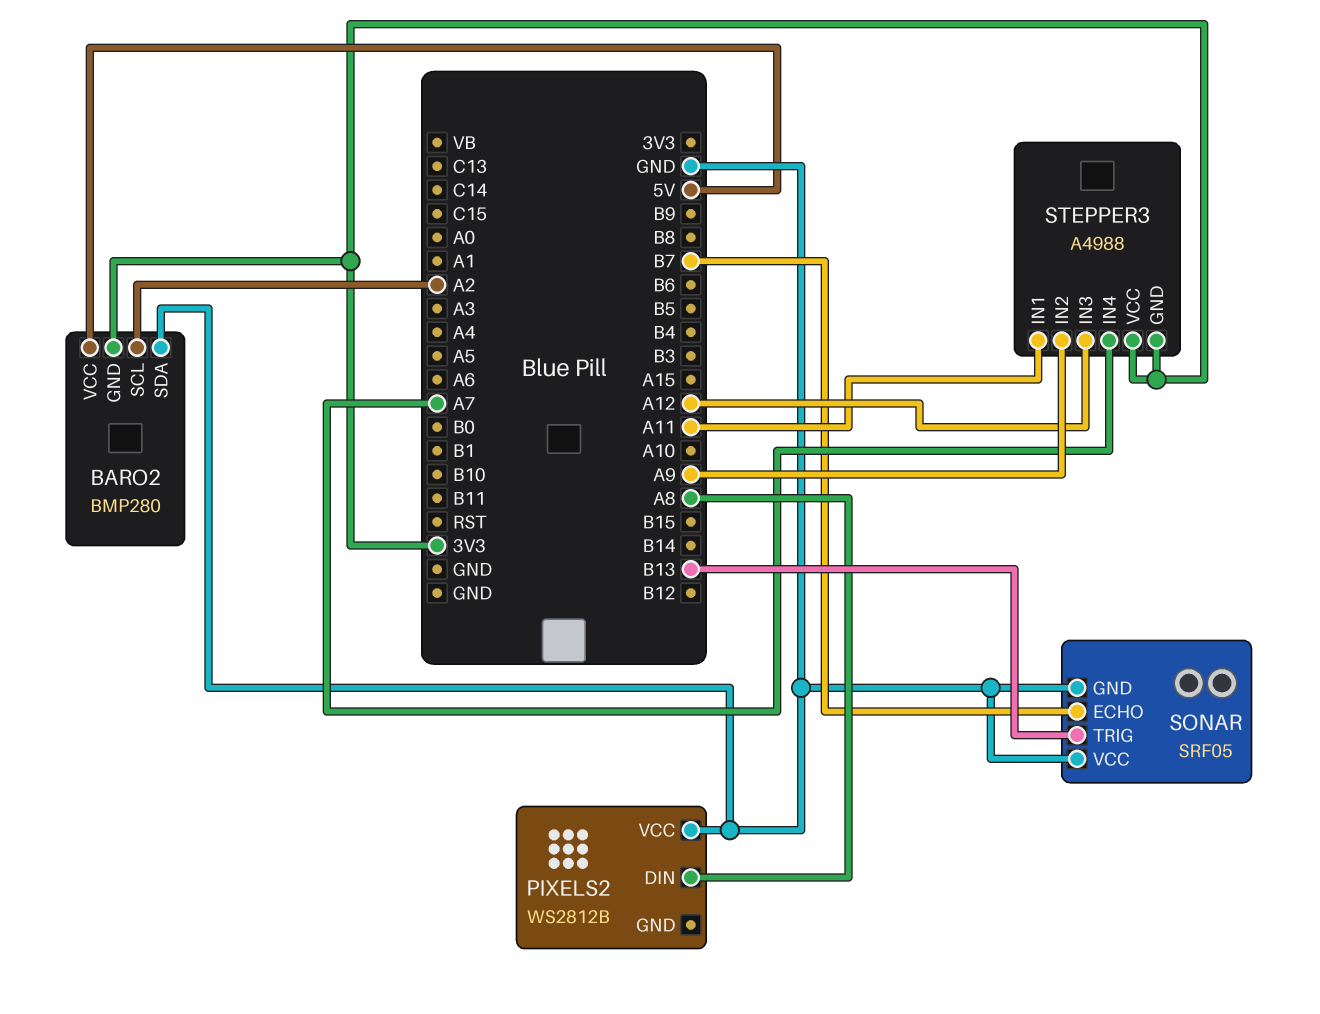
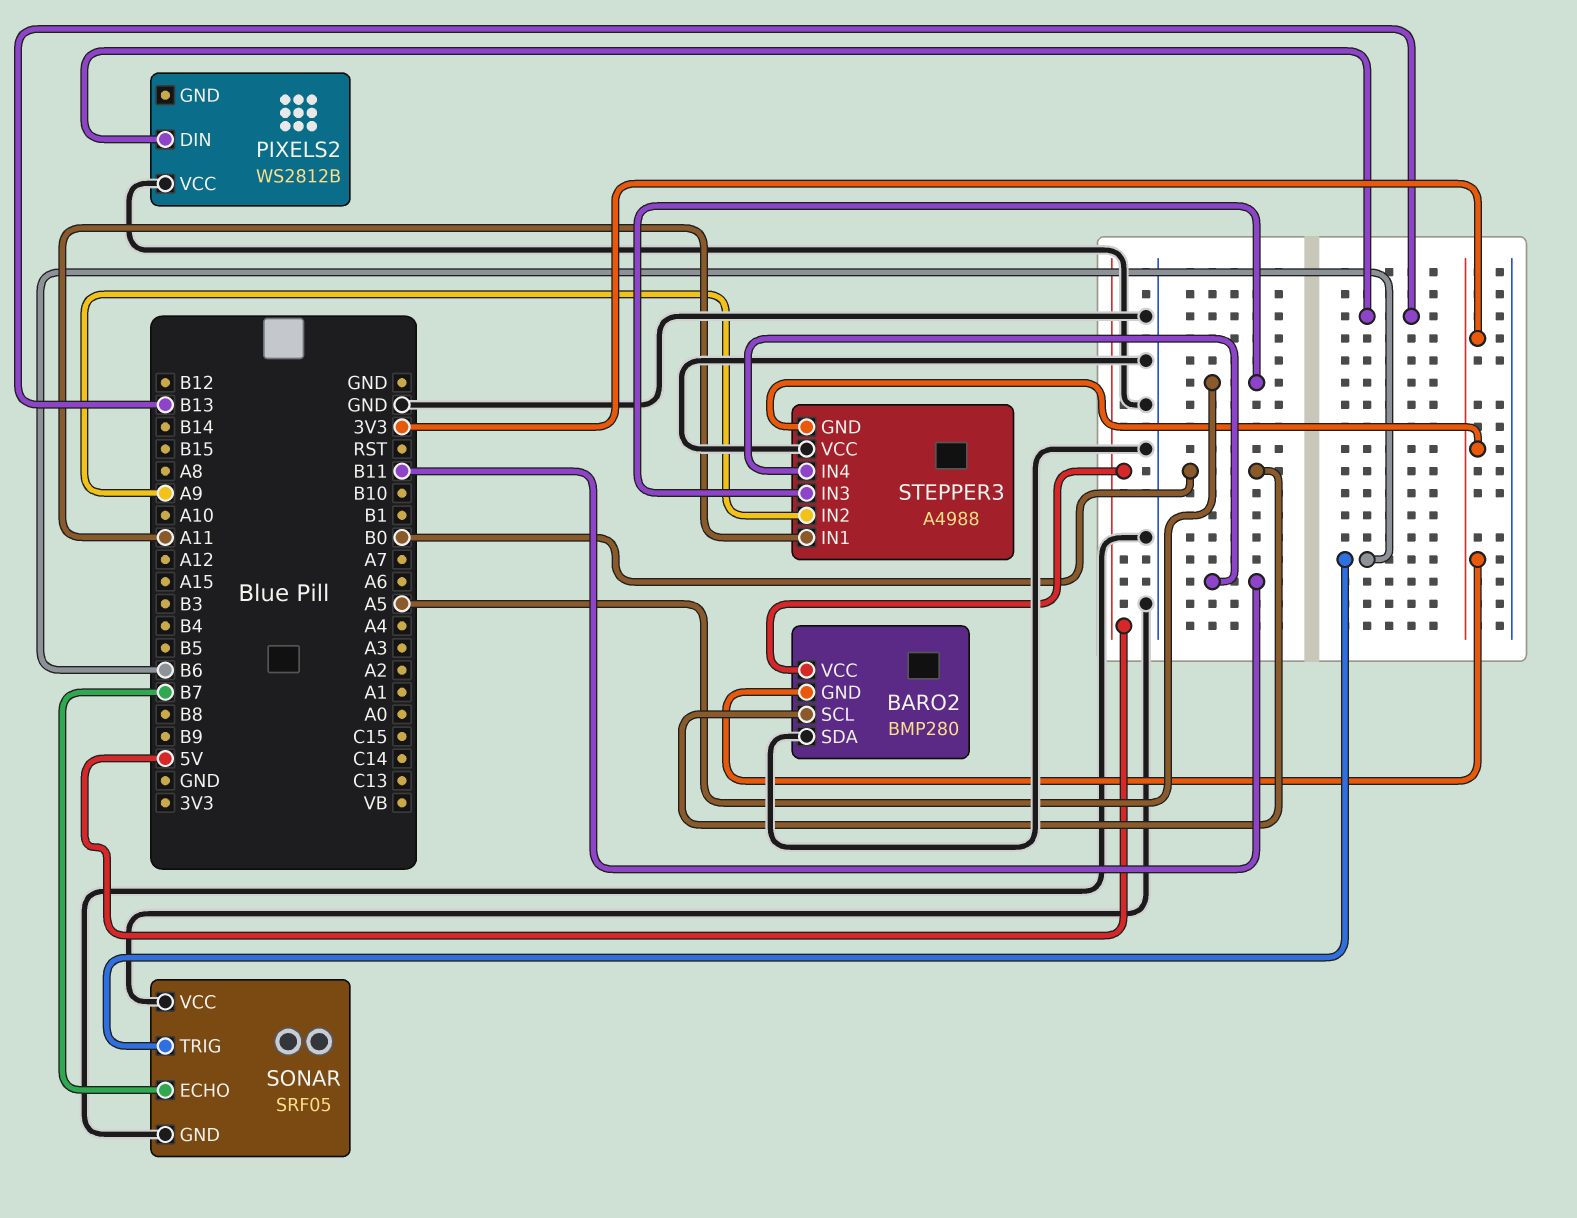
BARO2 pin SCL: A2 -> B0
PIXELS2 pin DIN: A8 -> B13
SONAR pin TRIG: B13 -> B6
STEPPER3 pin IN3: A12 -> A5
STEPPER3 pin IN4: A7 -> B11
STEPPER3 pin VCC: 3V3 -> GND

